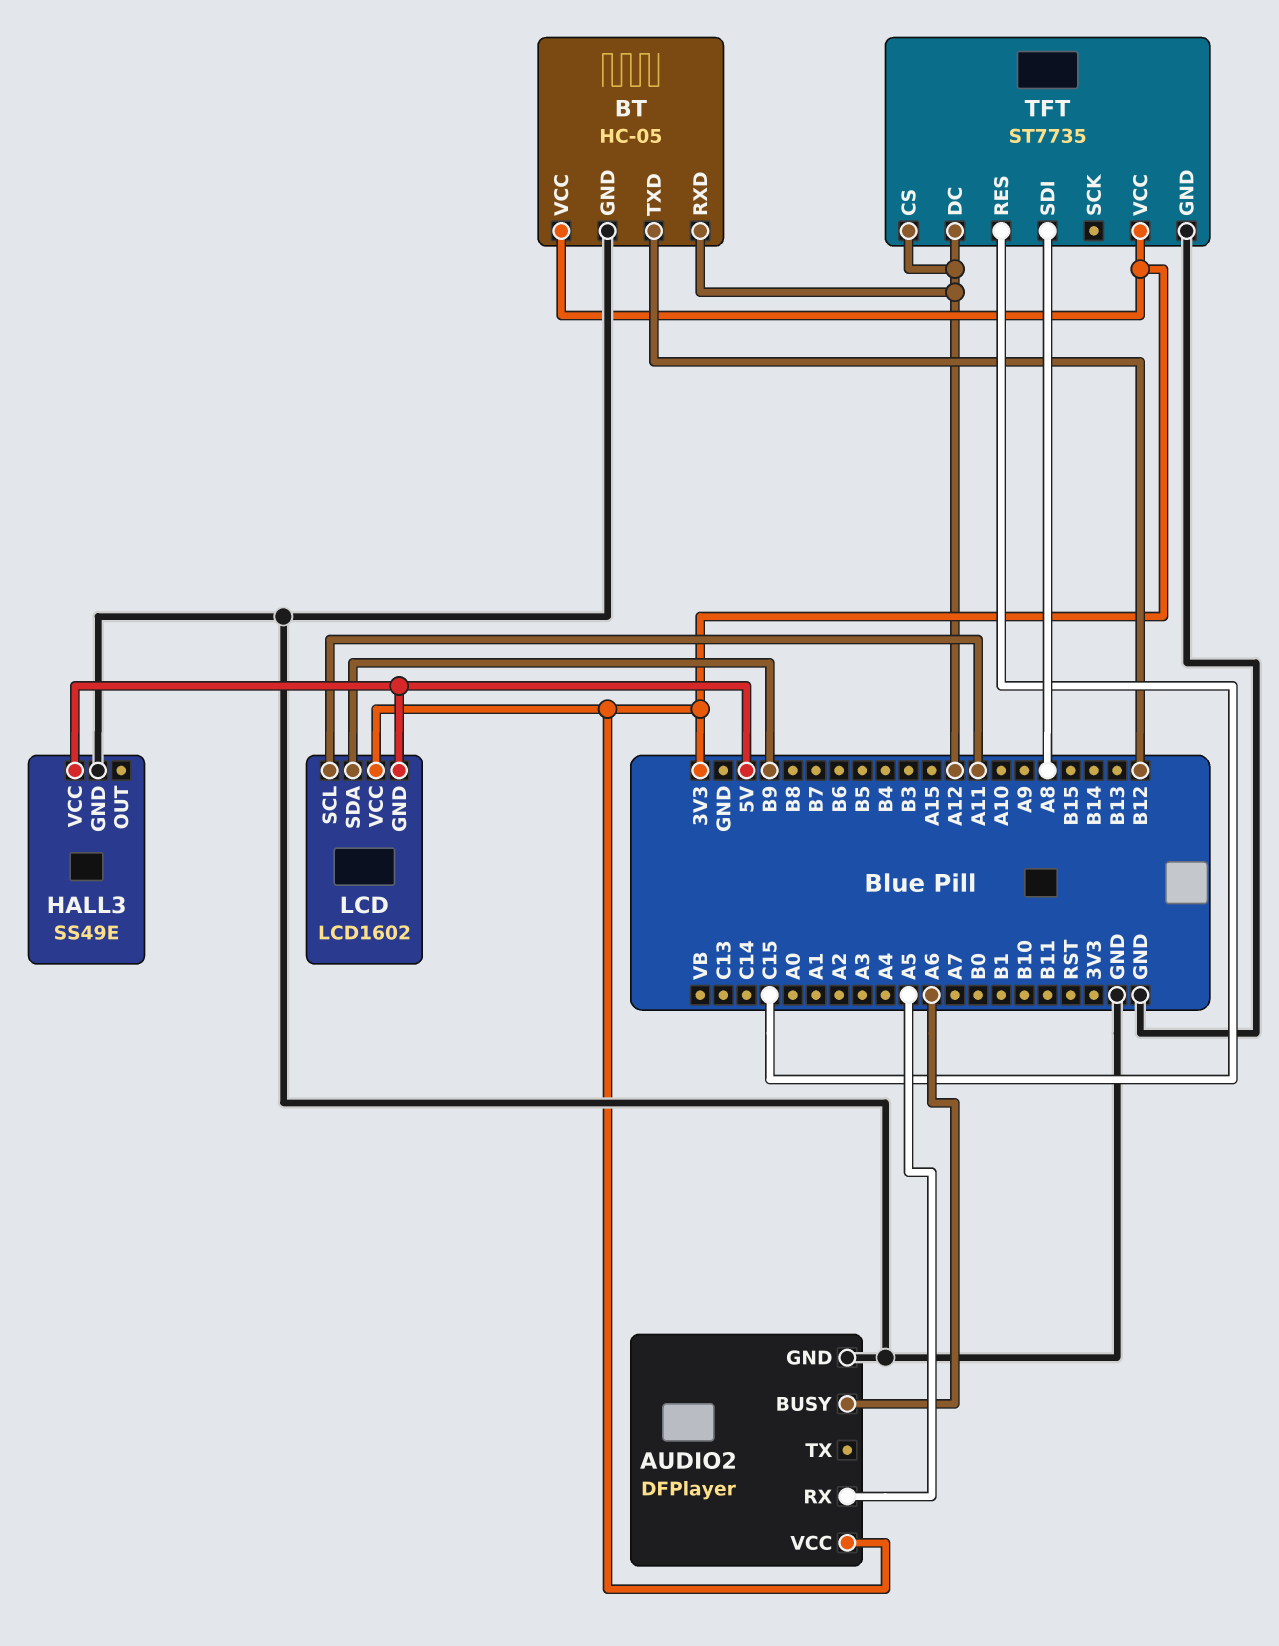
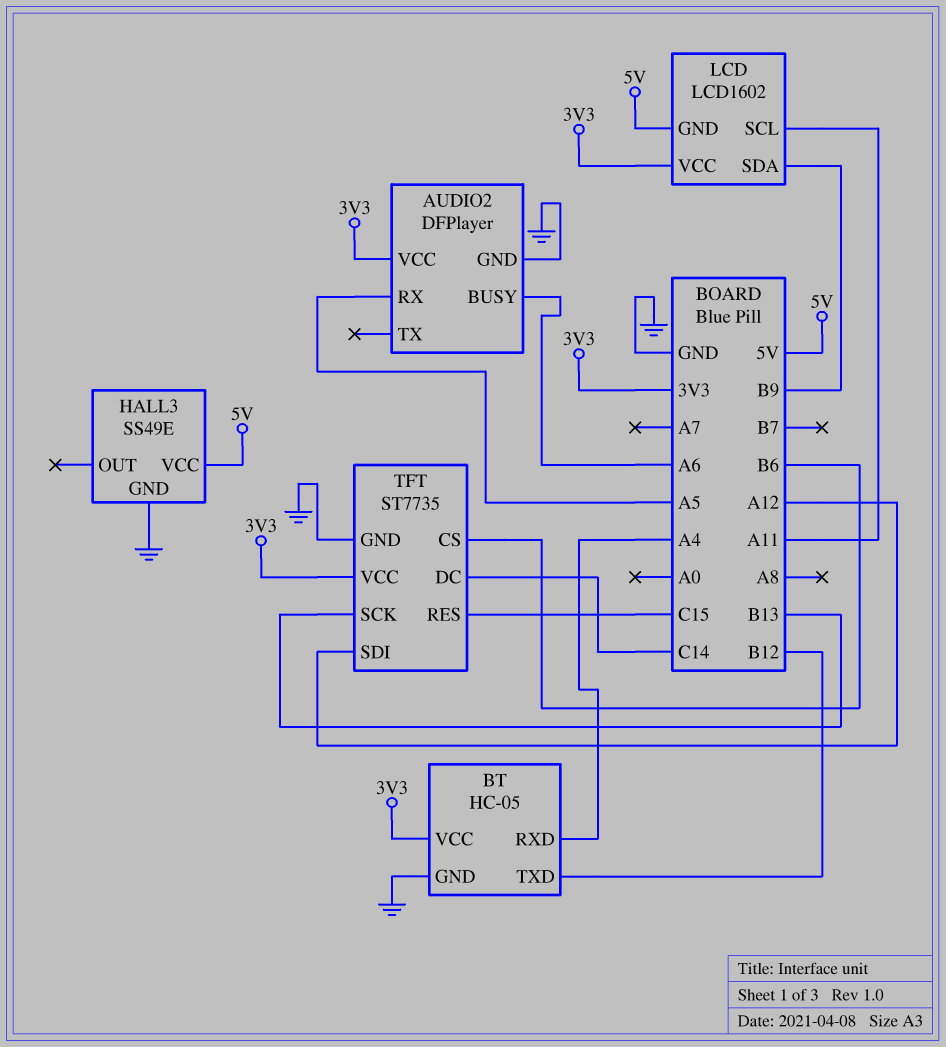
BT pin RXD: A12 -> A4
TFT pin CS: A12 -> B6
TFT pin DC: A12 -> C14
TFT pin SCK: none -> B13
TFT pin SDI: A8 -> A12

